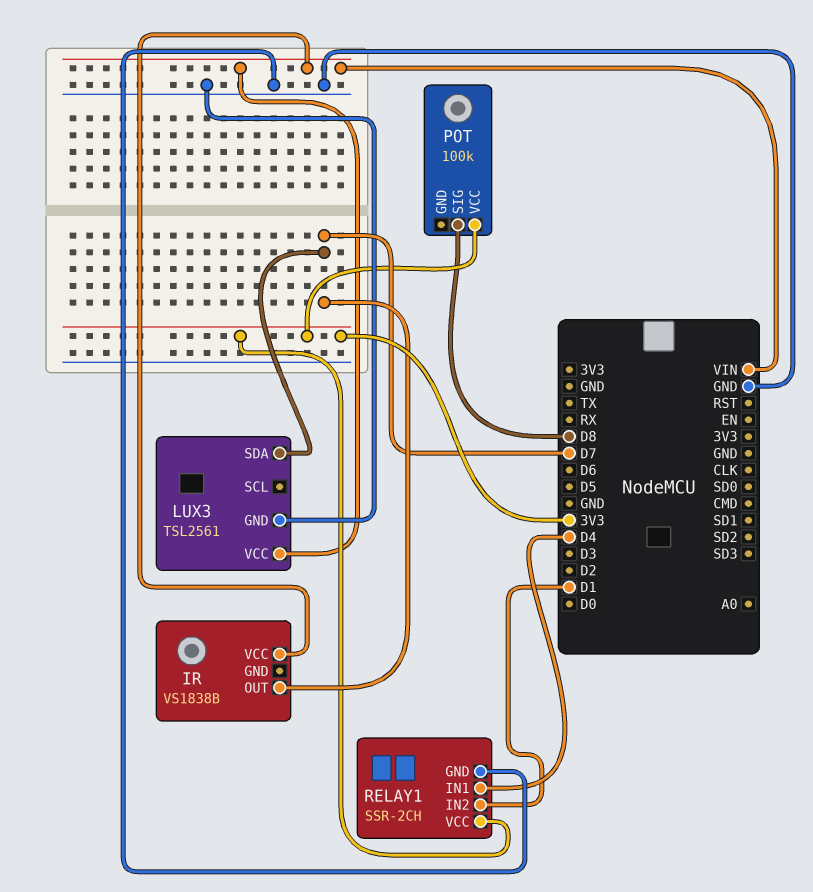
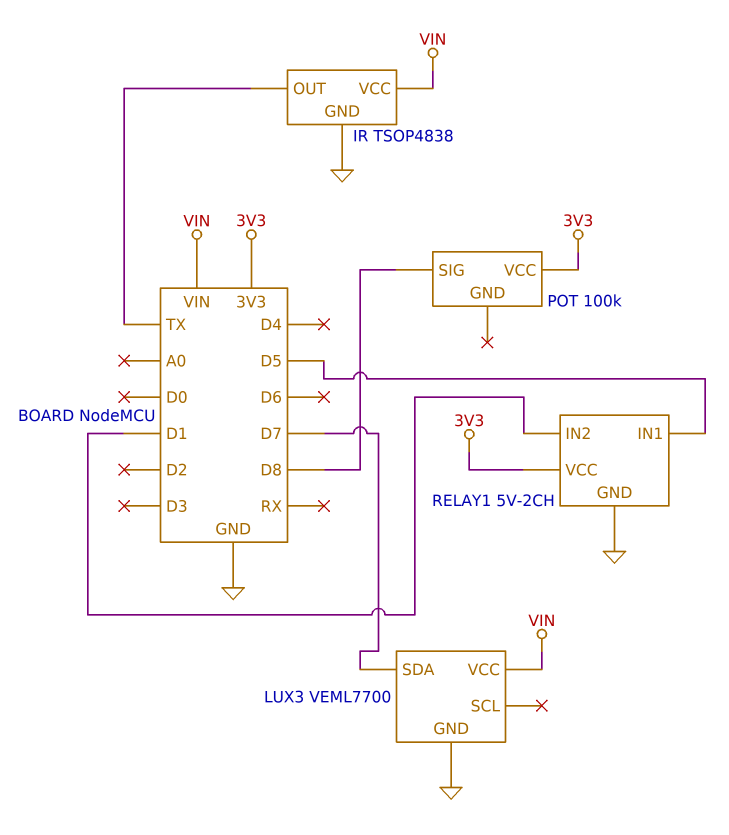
IR: VS1838B -> TSOP4838
IR pin GND: none -> GND
IR pin OUT: D7 -> TX
LUX3: TSL2561 -> VEML7700
RELAY1: SSR-2CH -> 5V-2CH
RELAY1 pin IN1: D4 -> D5

